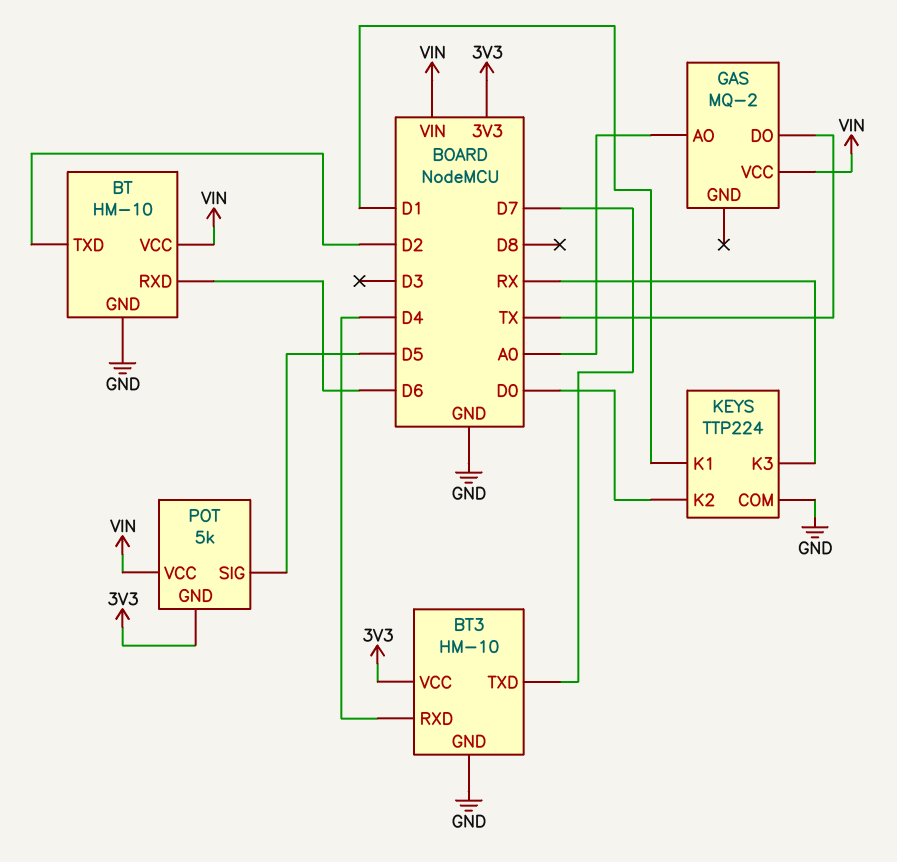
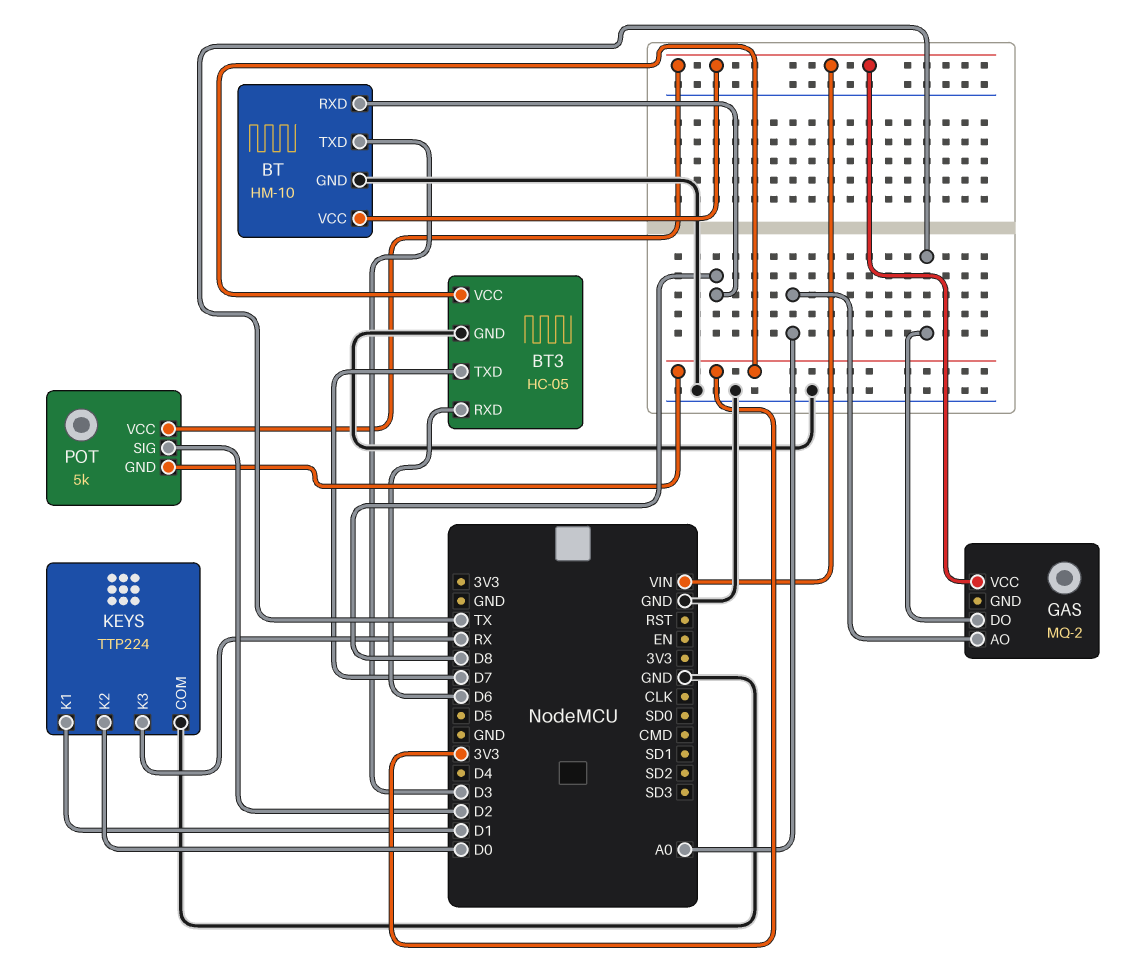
BT pin RXD: D6 -> D8
BT pin TXD: D2 -> D3
BT3: HM-10 -> HC-05
BT3 pin RXD: D4 -> D6
POT pin SIG: D5 -> D2

